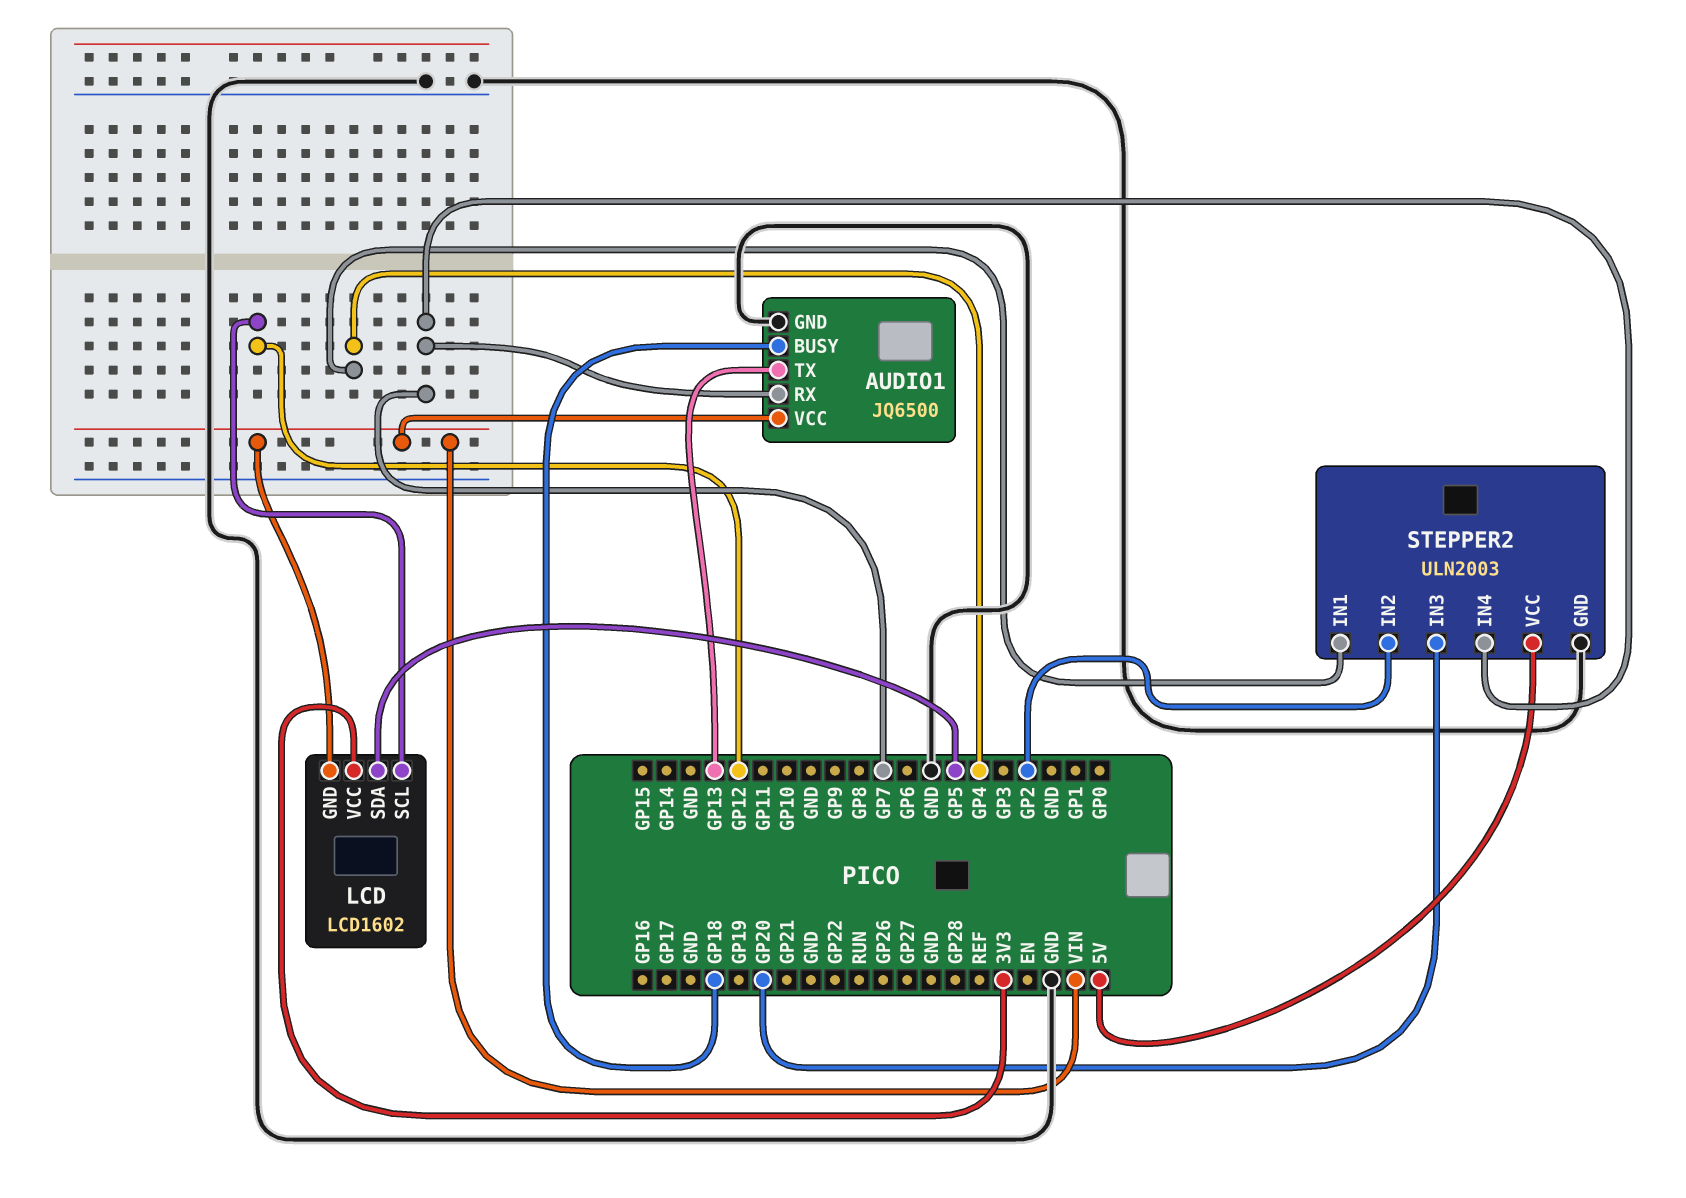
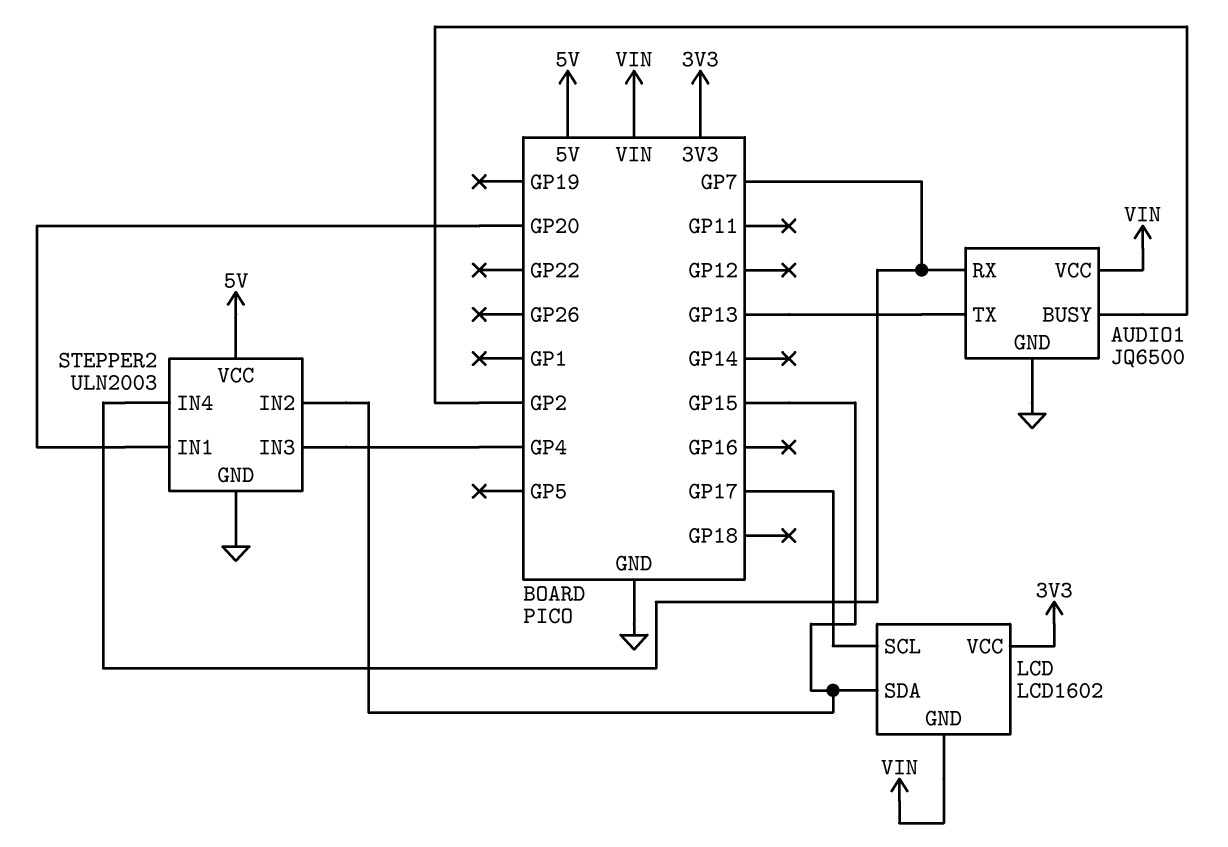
AUDIO1 pin BUSY: GP18 -> GP2
LCD pin SCL: GP12 -> GP17
LCD pin SDA: GP5 -> GP15
STEPPER2 pin IN1: GP4 -> GP20
STEPPER2 pin IN2: GP2 -> GP15
STEPPER2 pin IN3: GP20 -> GP4

